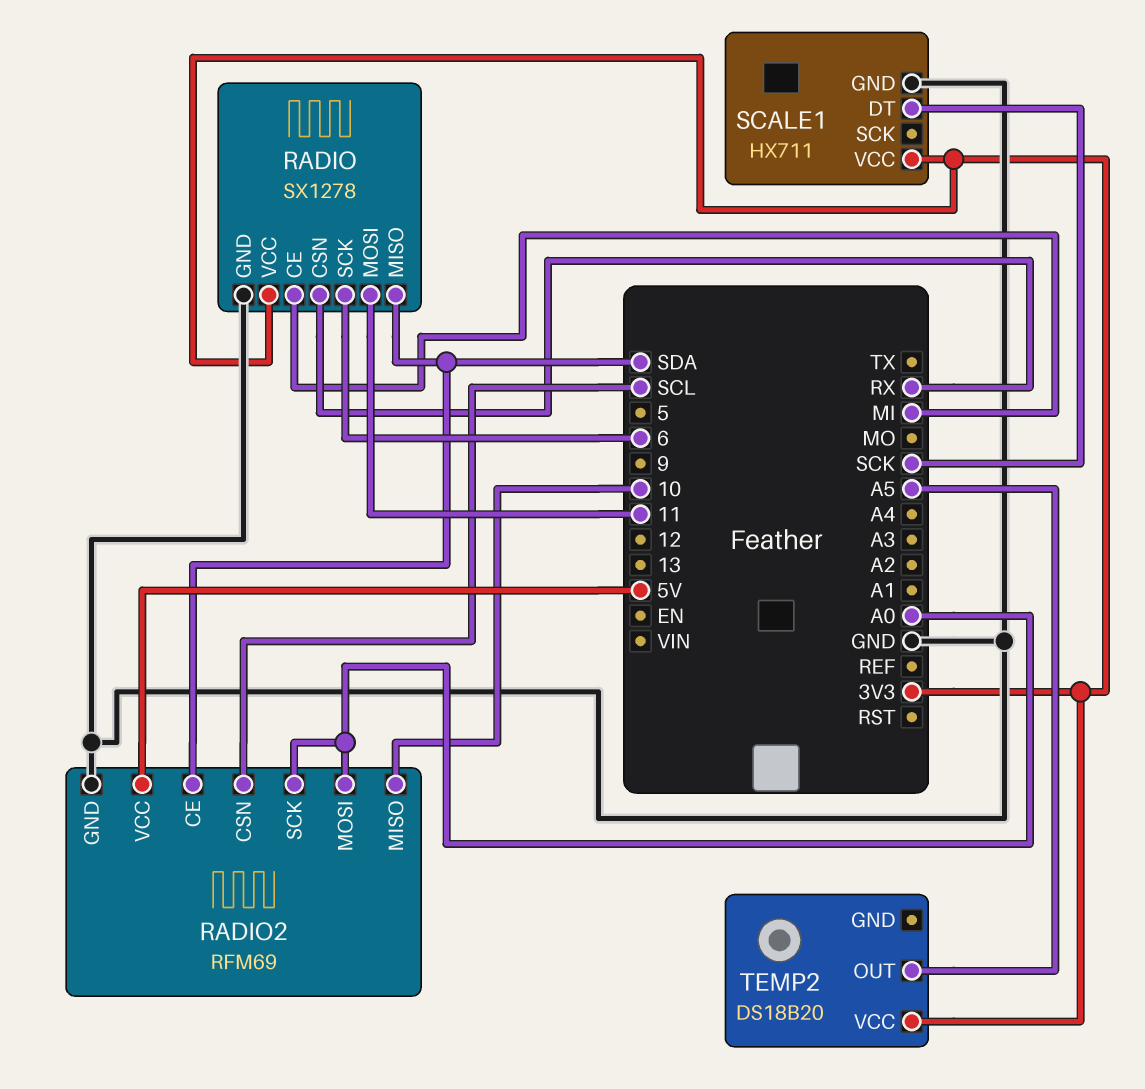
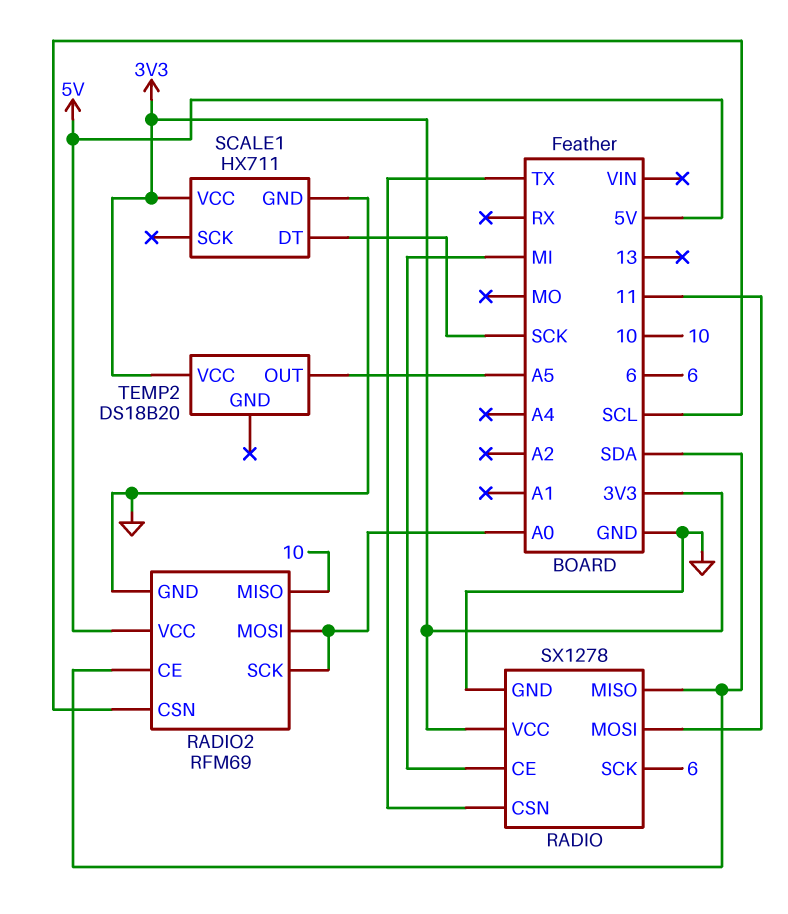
RADIO pin CSN: RX -> TX

